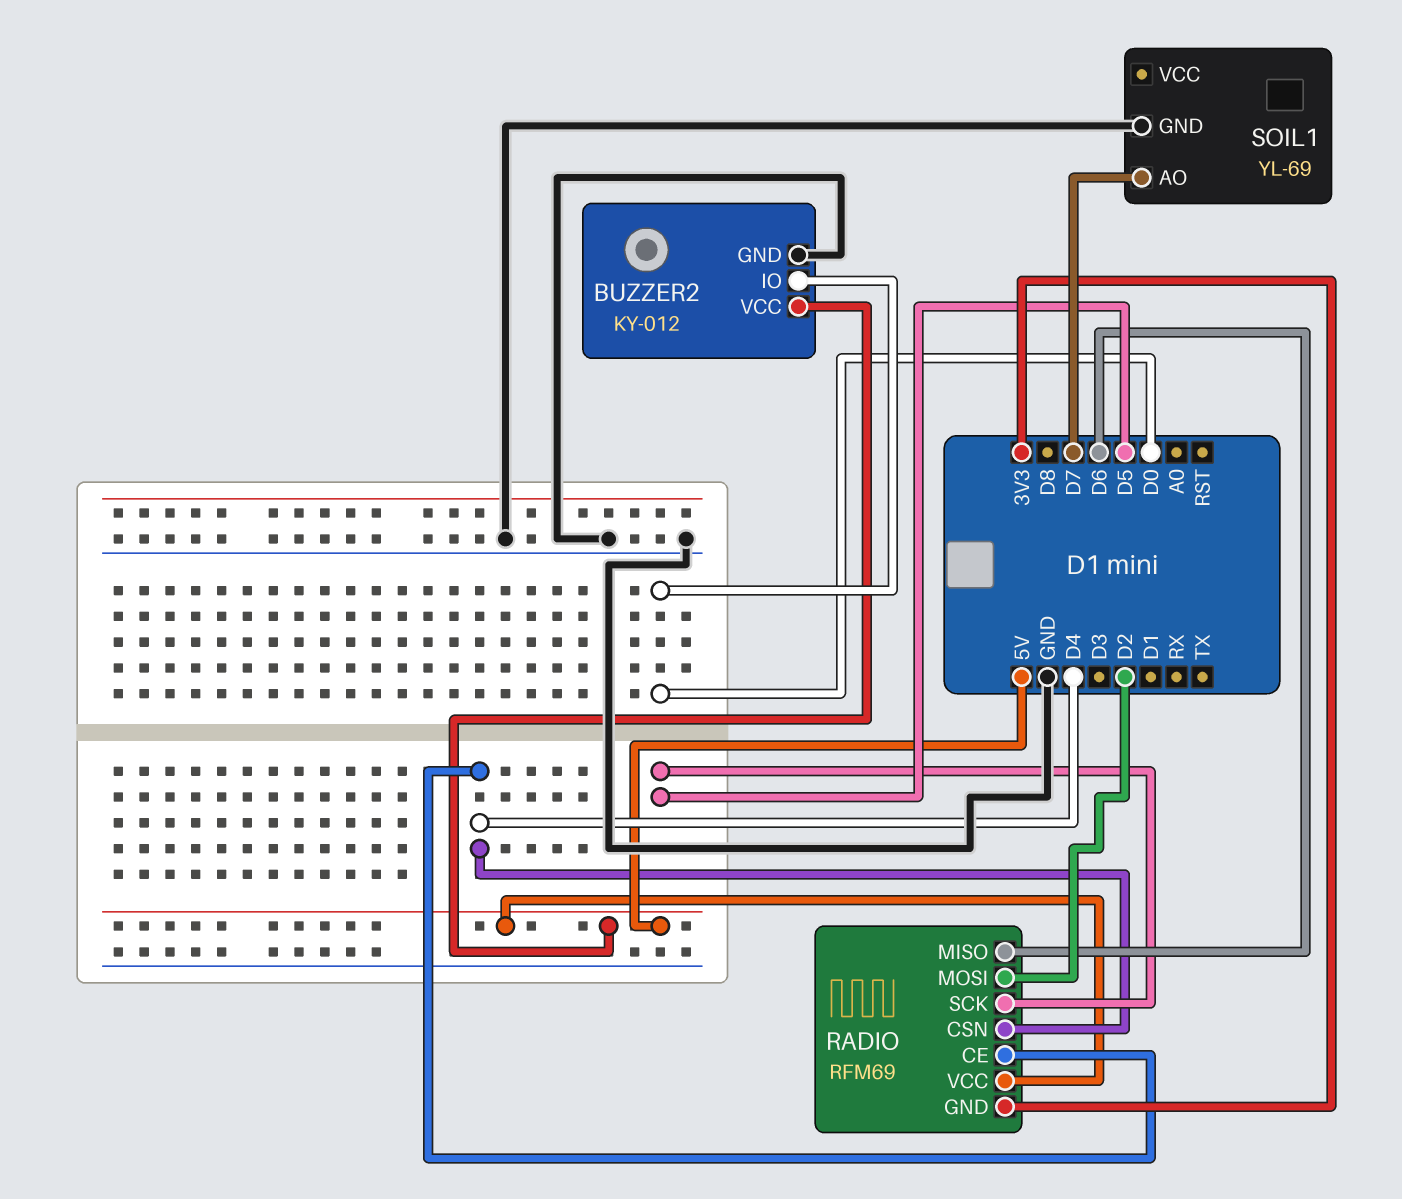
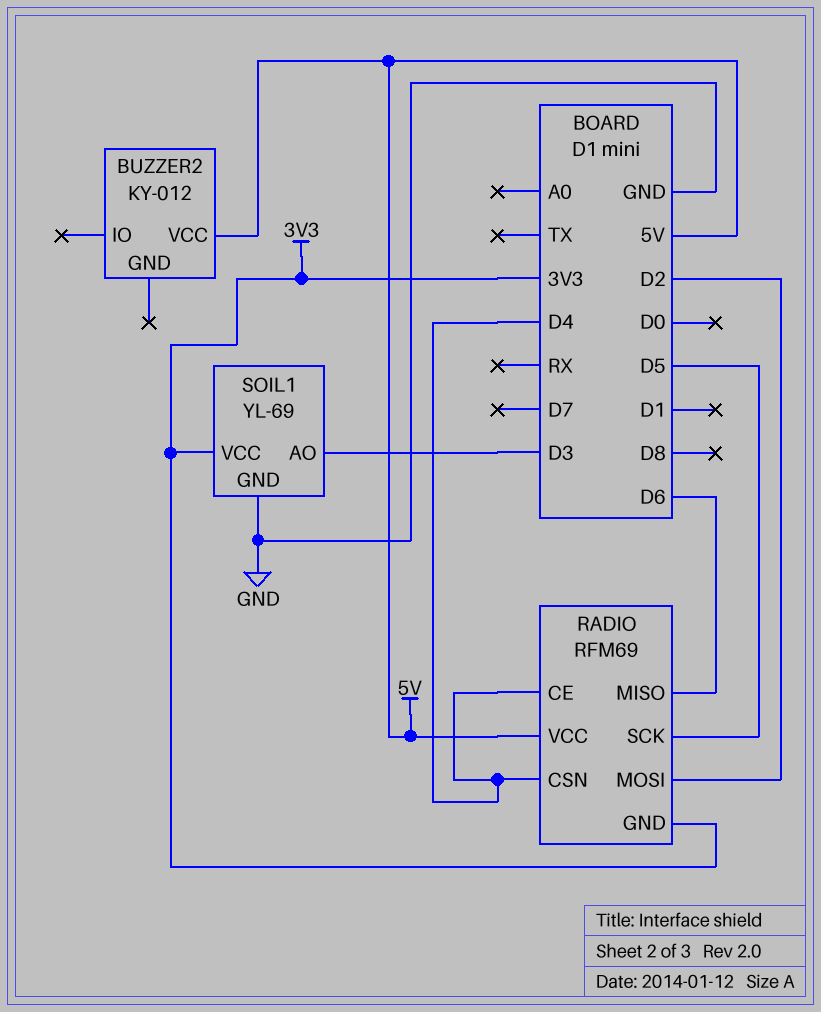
BUZZER2 pin GND: GND -> none
BUZZER2 pin IO: D0 -> none
SOIL1 pin AO: D7 -> D3
SOIL1 pin VCC: none -> 3V3

